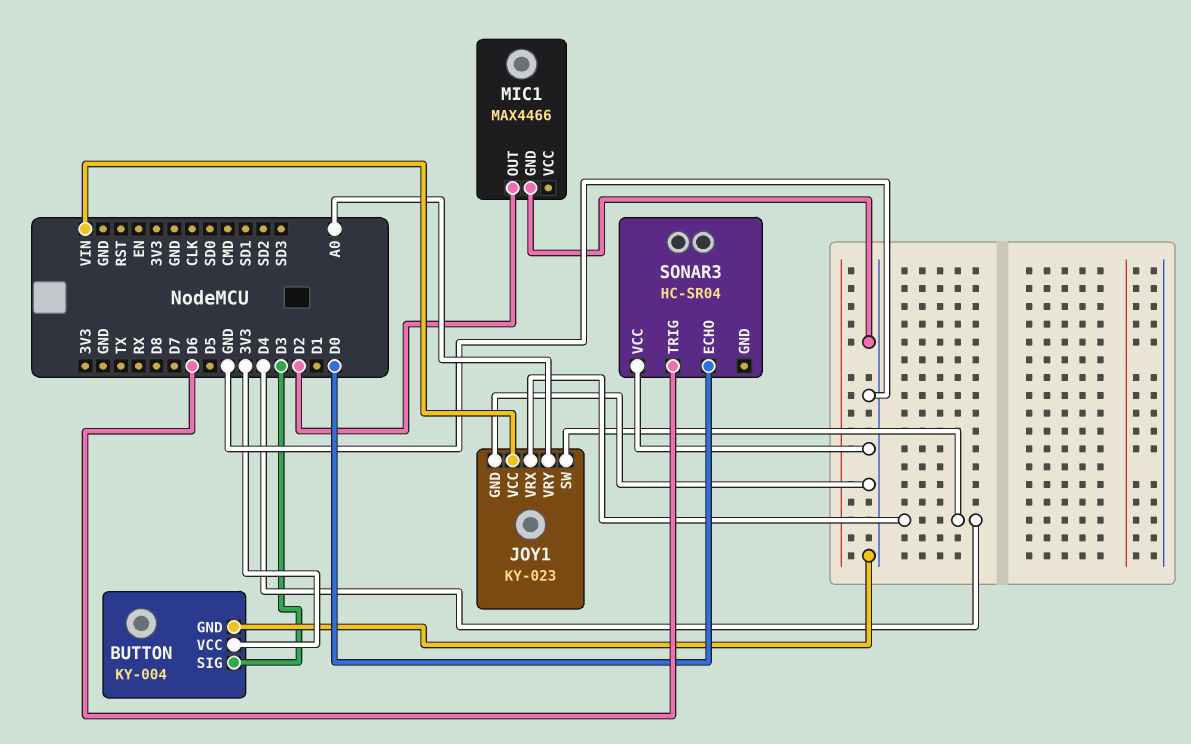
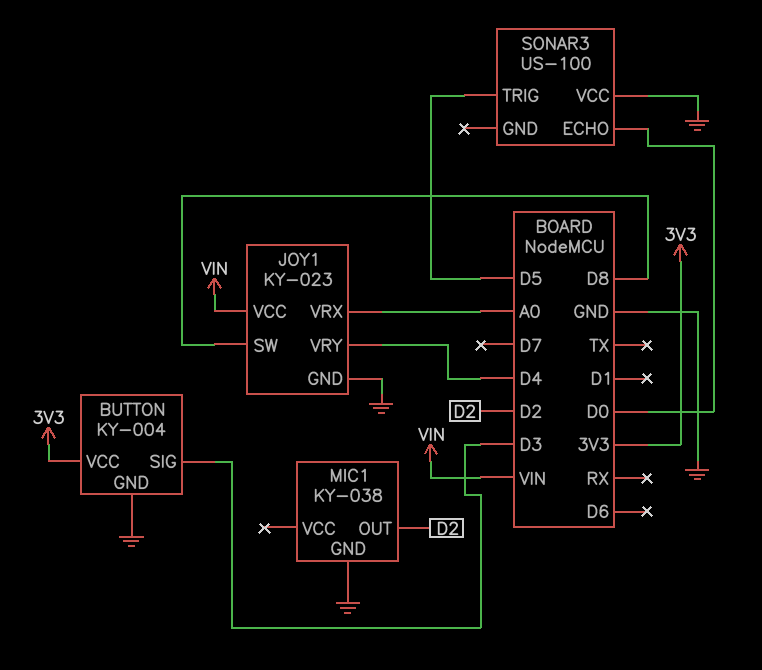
JOY1 pin SW: D4 -> D8
JOY1 pin VRX: D4 -> A0
JOY1 pin VRY: A0 -> D4
MIC1: MAX4466 -> KY-038
SONAR3: HC-SR04 -> US-100
SONAR3 pin TRIG: D6 -> D5

